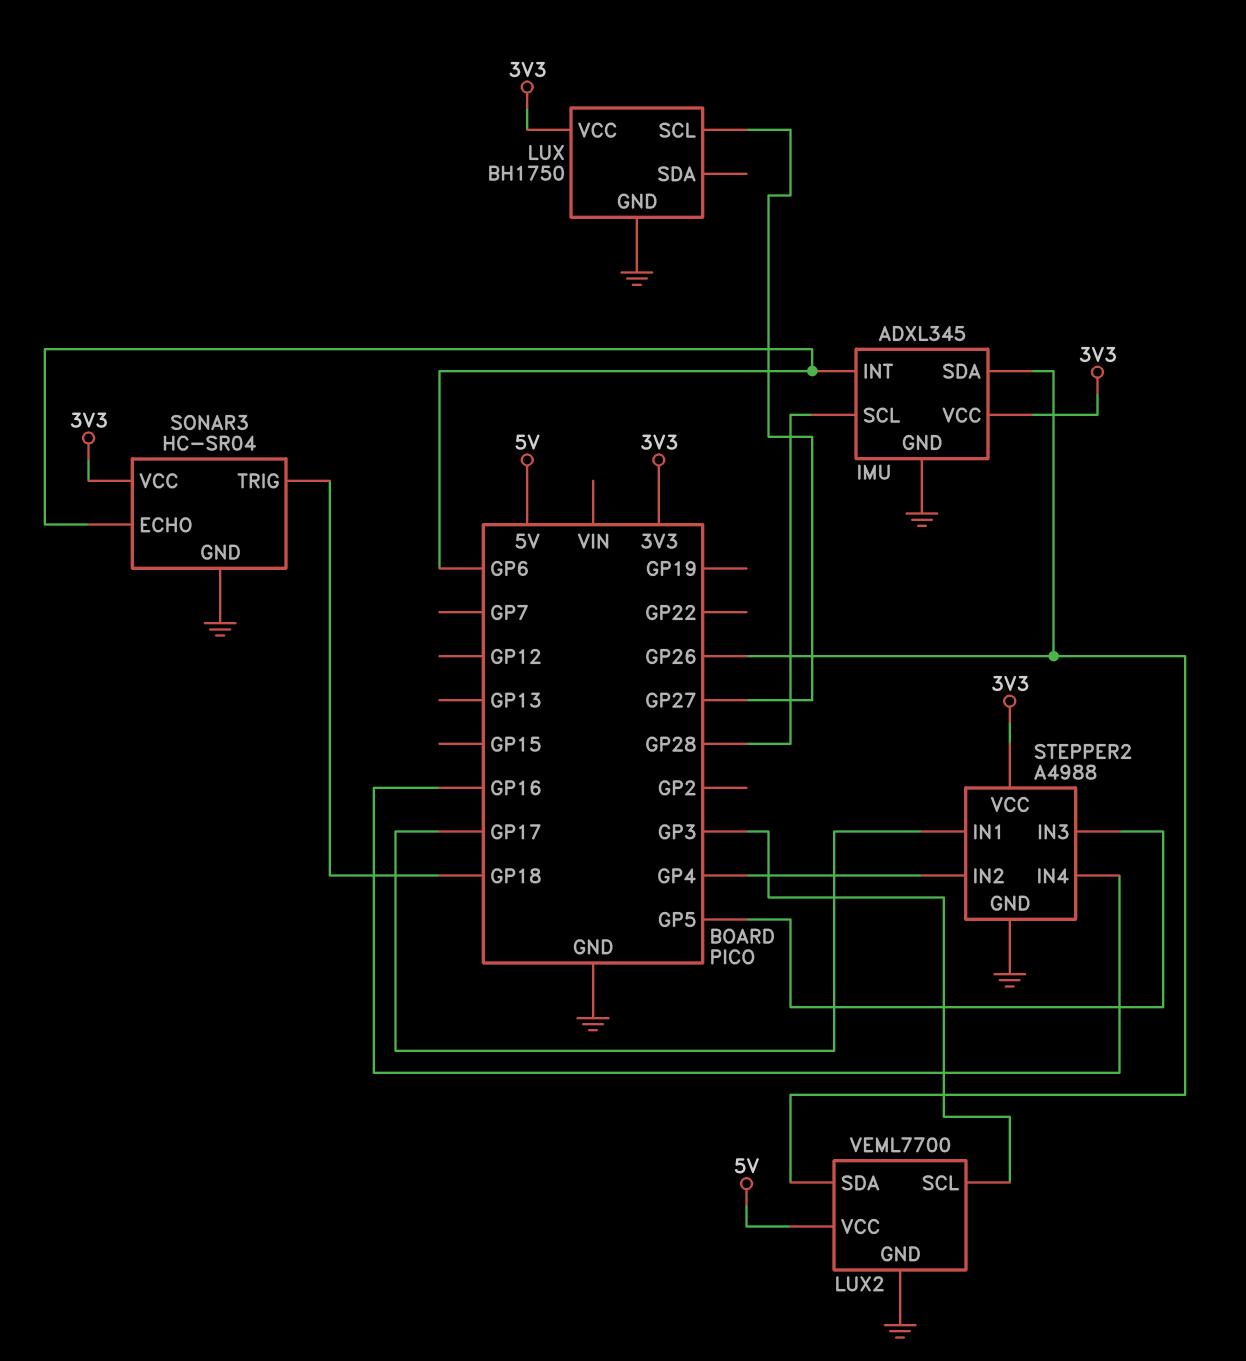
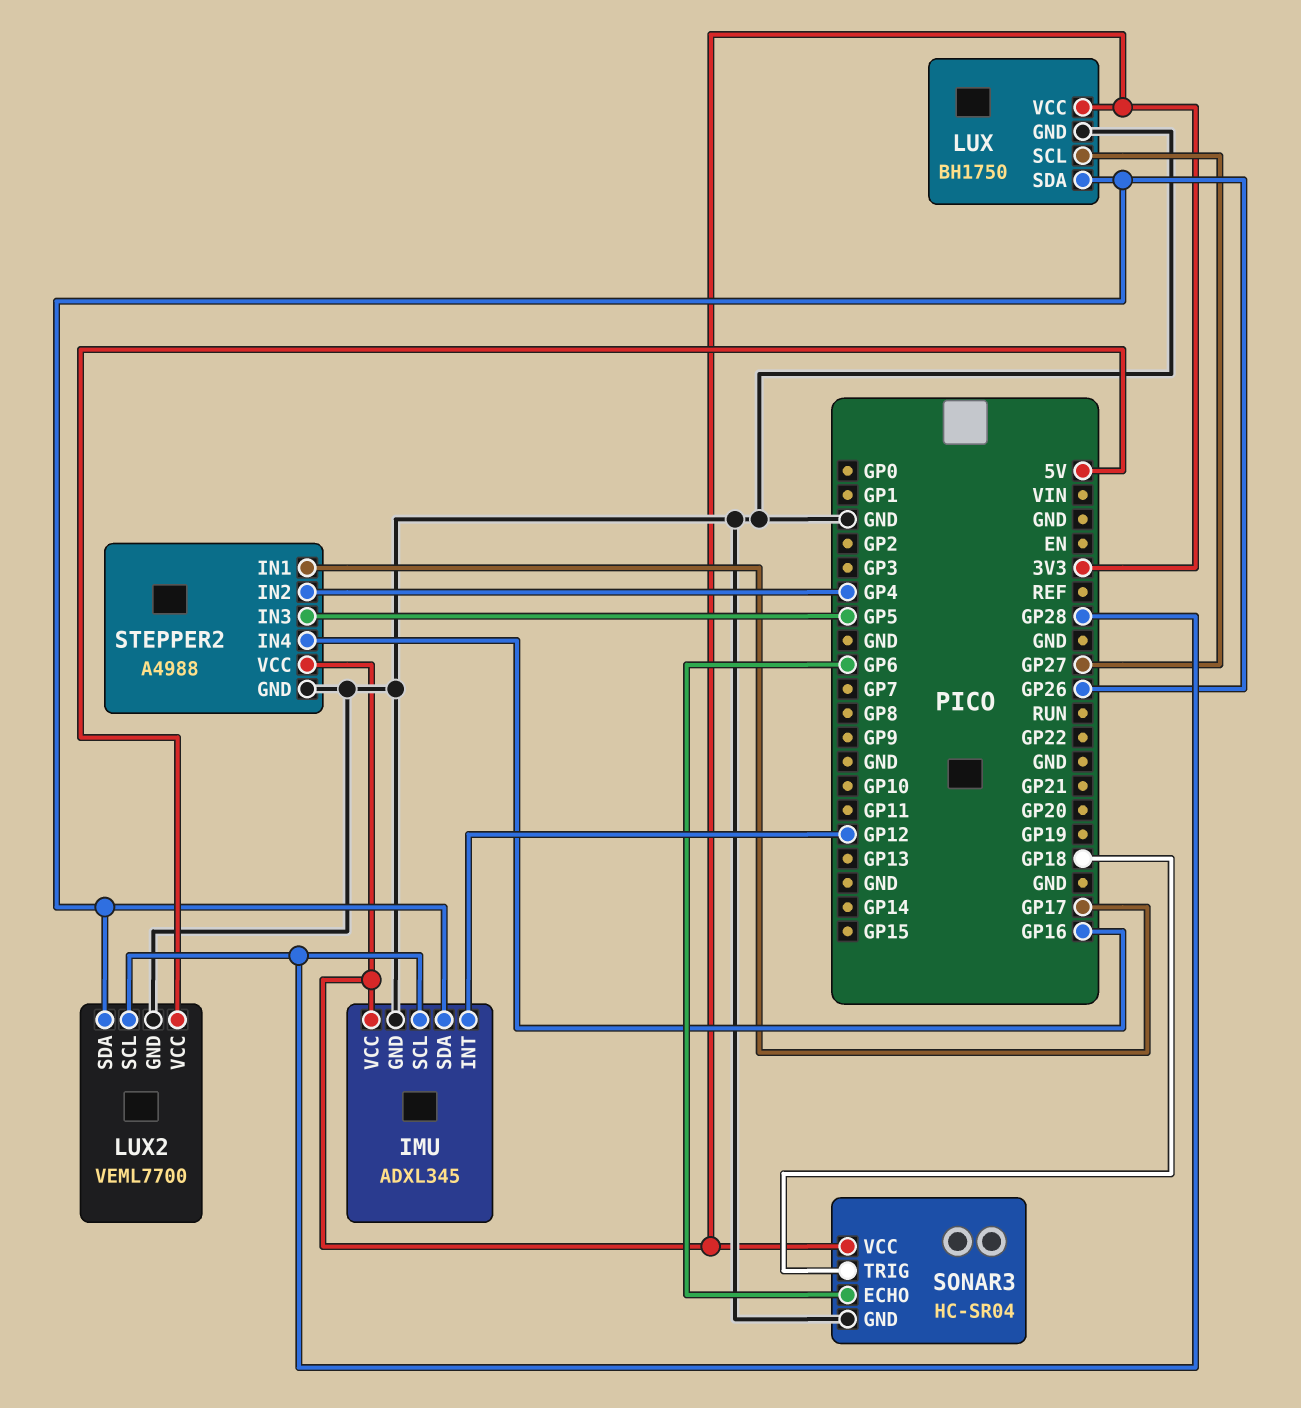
IMU pin INT: GP6 -> GP12
LUX pin SDA: none -> GP26
LUX2 pin SCL: GP3 -> GP28

